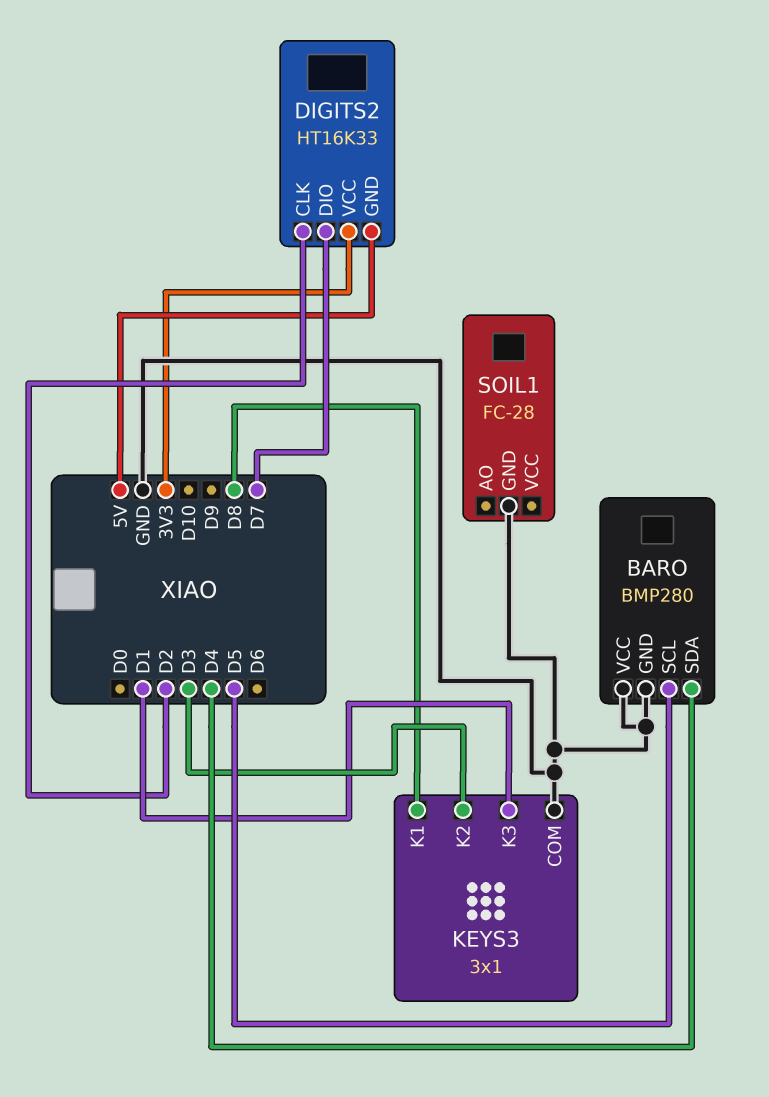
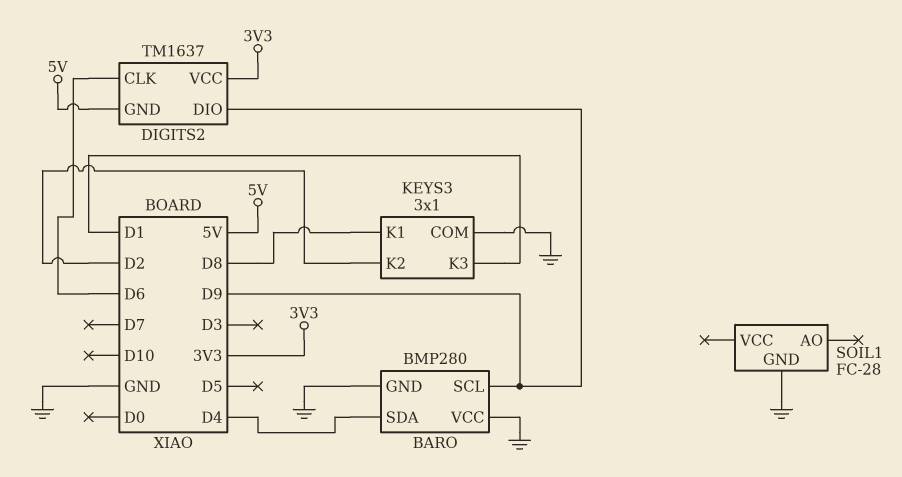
BARO pin SCL: D5 -> D9
DIGITS2: HT16K33 -> TM1637
DIGITS2 pin CLK: D2 -> D6
DIGITS2 pin DIO: D7 -> D9
KEYS3 pin K2: D3 -> D2

